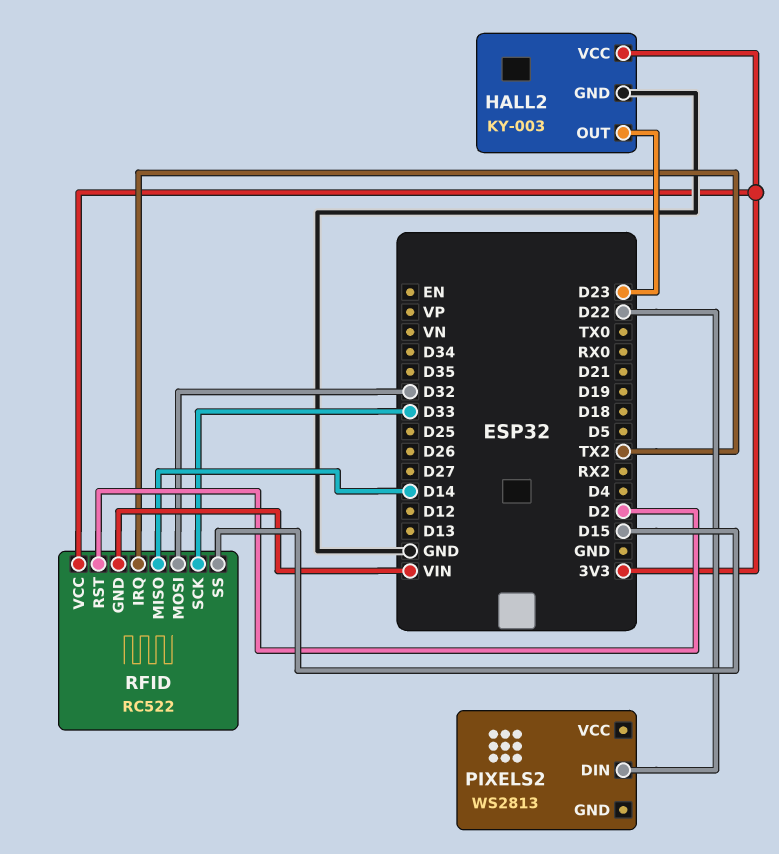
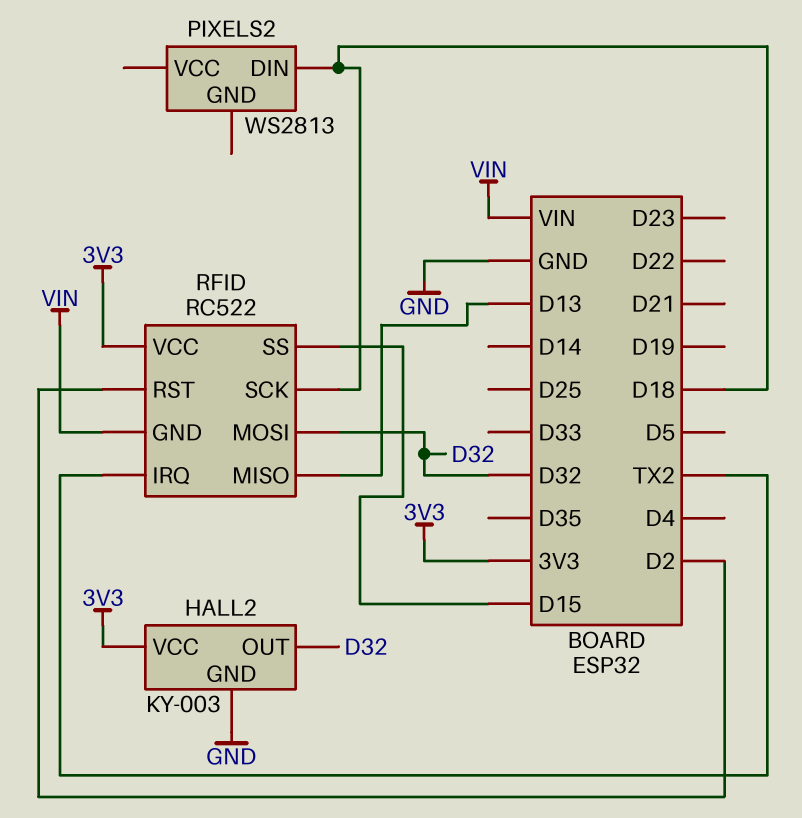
HALL2 pin OUT: D23 -> D32
PIXELS2 pin DIN: D22 -> D18
RFID pin MISO: D14 -> D13
RFID pin SCK: D33 -> D18

